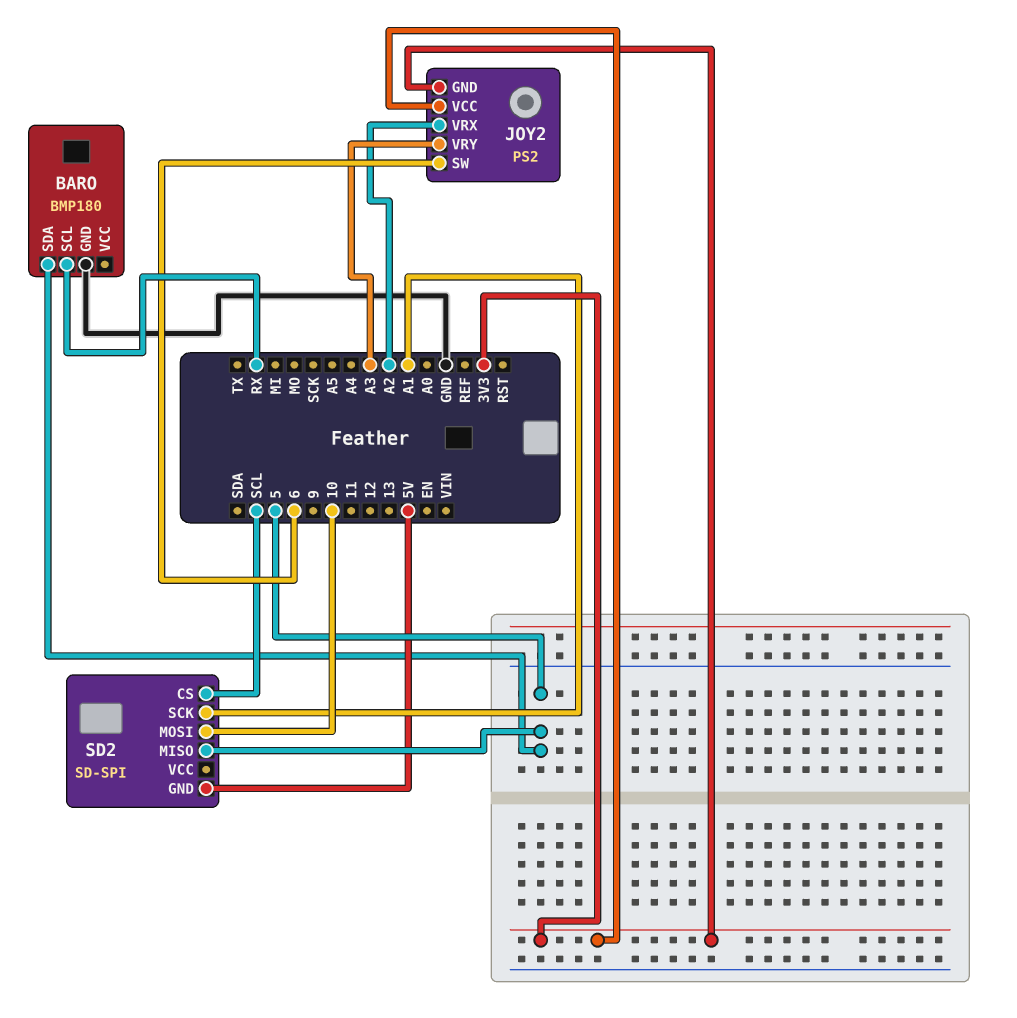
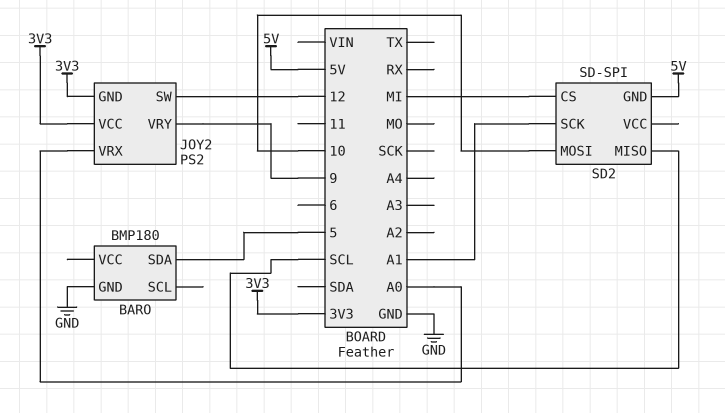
BARO pin SCL: RX -> none
JOY2 pin SW: 6 -> 12
JOY2 pin VRX: A2 -> A0
JOY2 pin VRY: A3 -> 9
SD2 pin CS: SCL -> MI
SD2 pin MISO: 5 -> SCL

